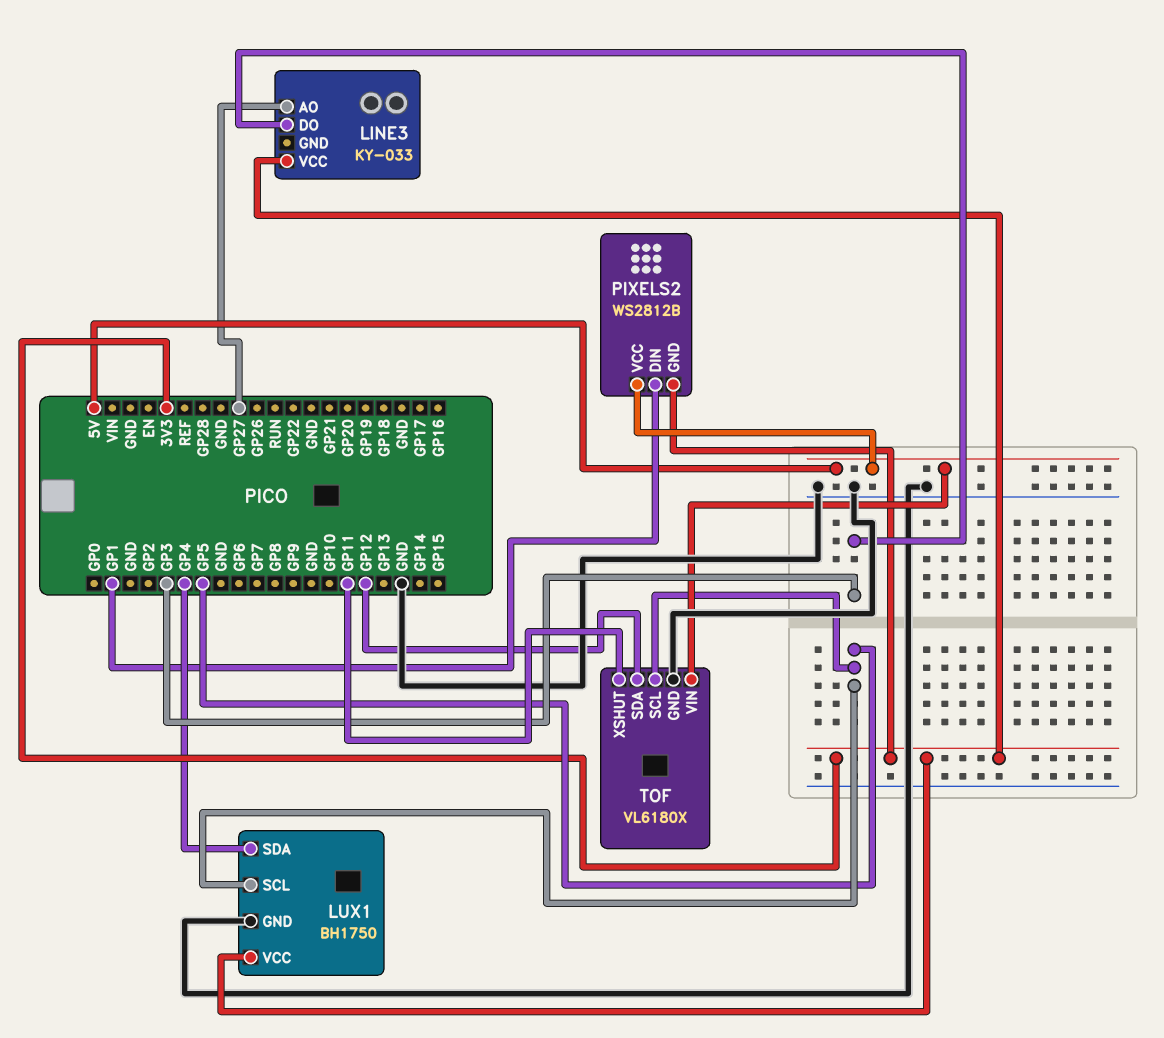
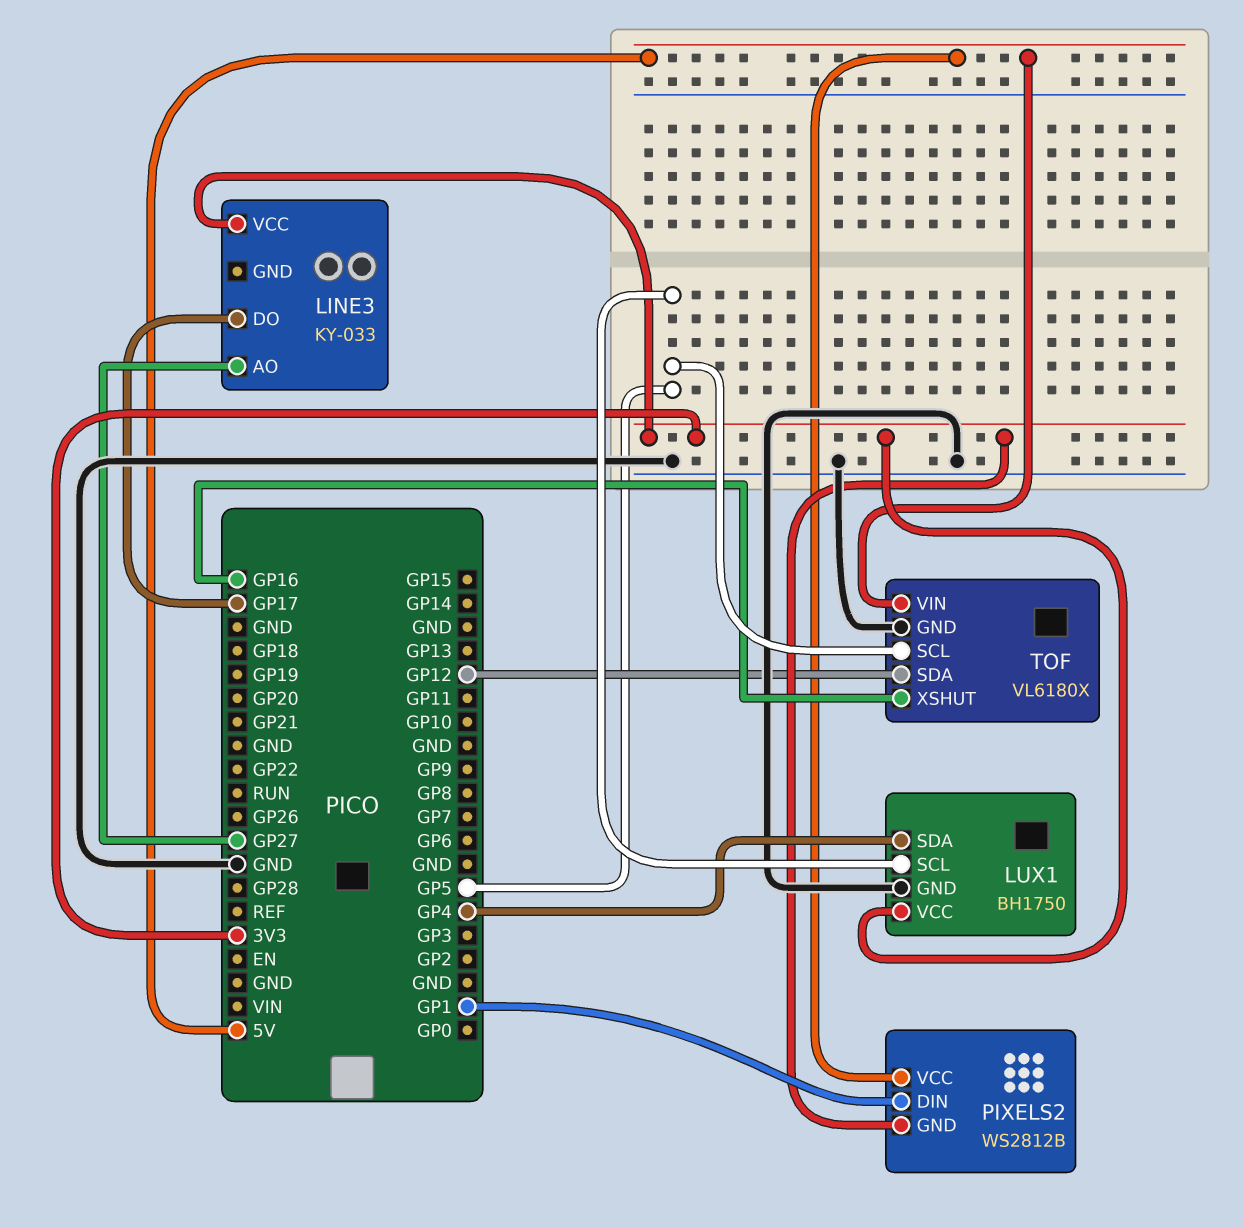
LINE3 pin DO: GP3 -> GP17
TOF pin XSHUT: GP11 -> GP16

